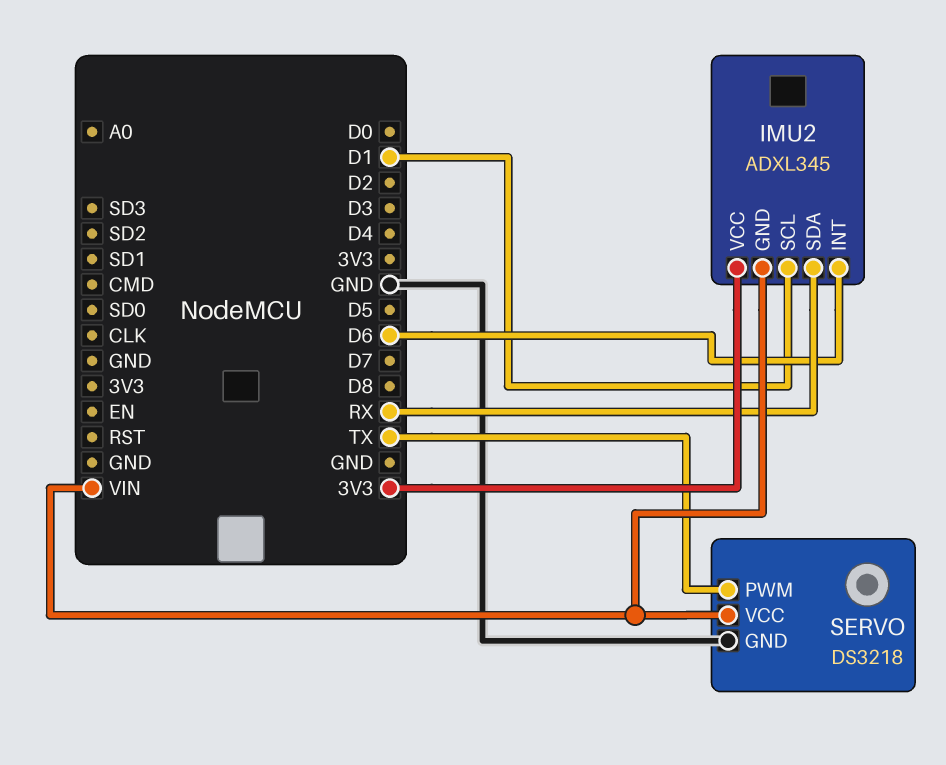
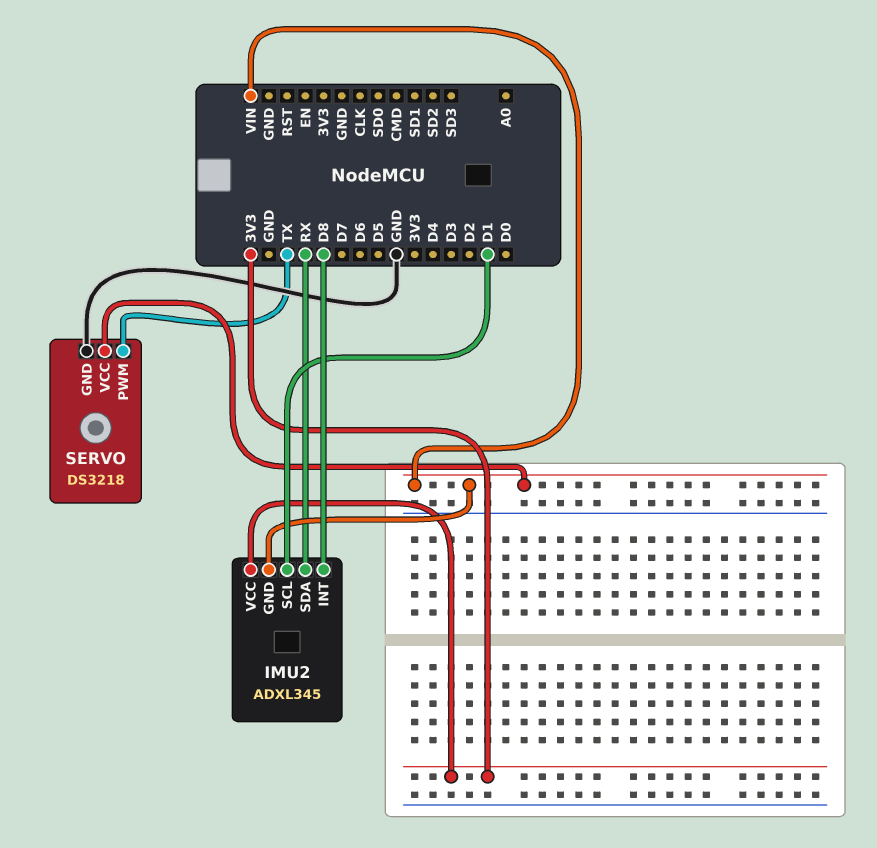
IMU2 pin INT: D6 -> D8

